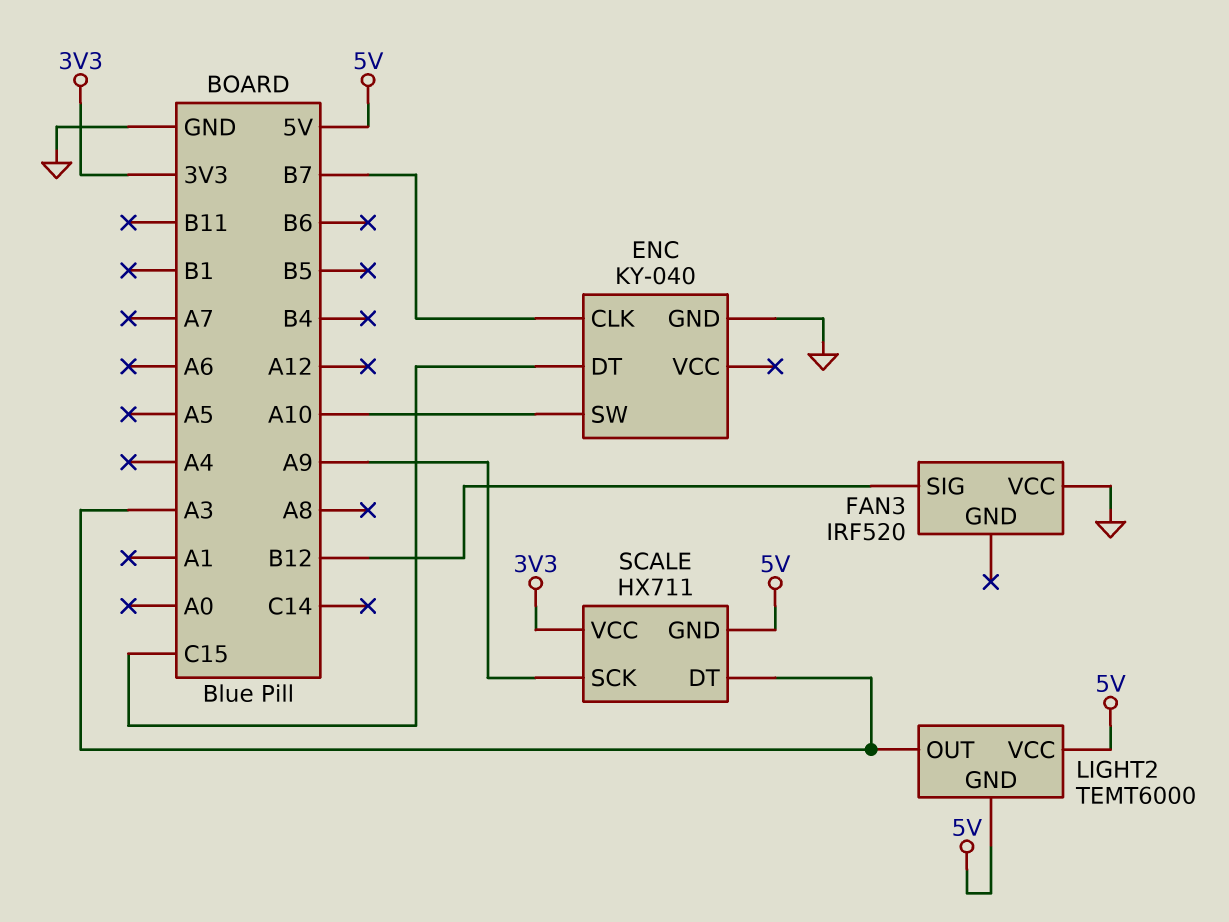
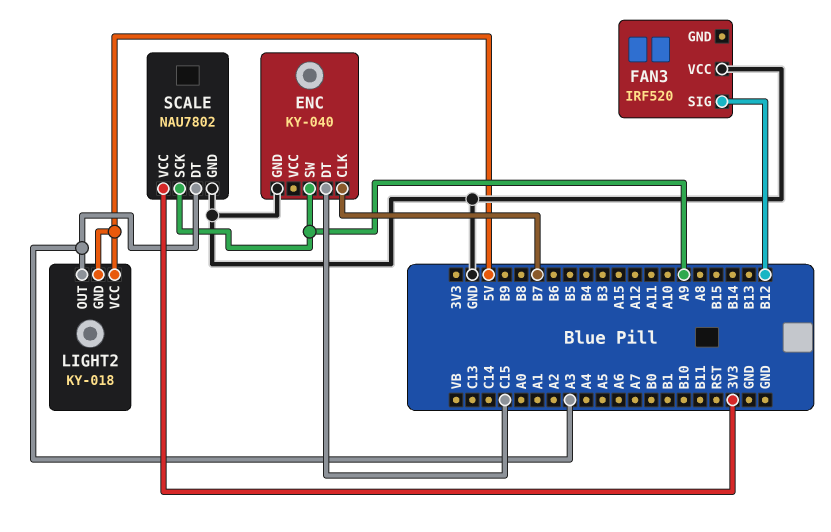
ENC pin SW: A10 -> A9
LIGHT2: TEMT6000 -> KY-018
SCALE: HX711 -> NAU7802
SCALE pin GND: 5V -> GND

